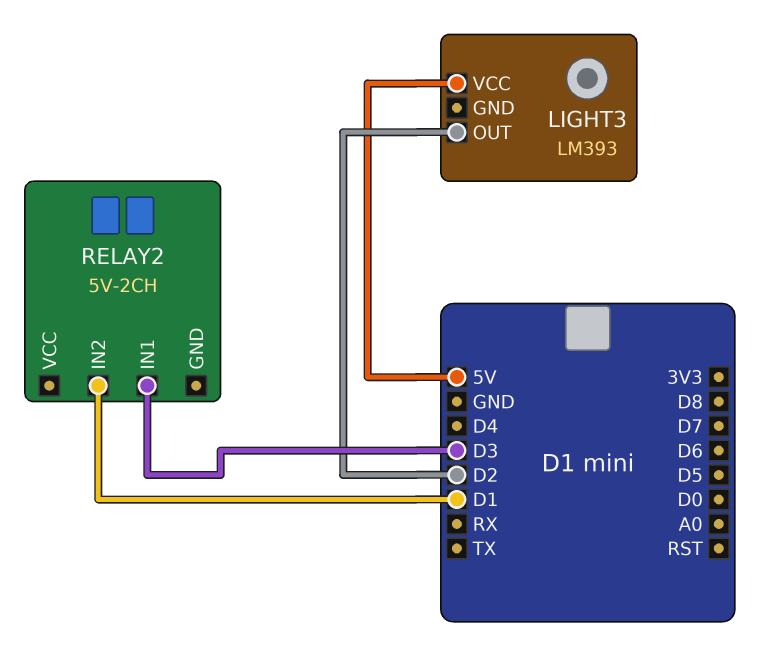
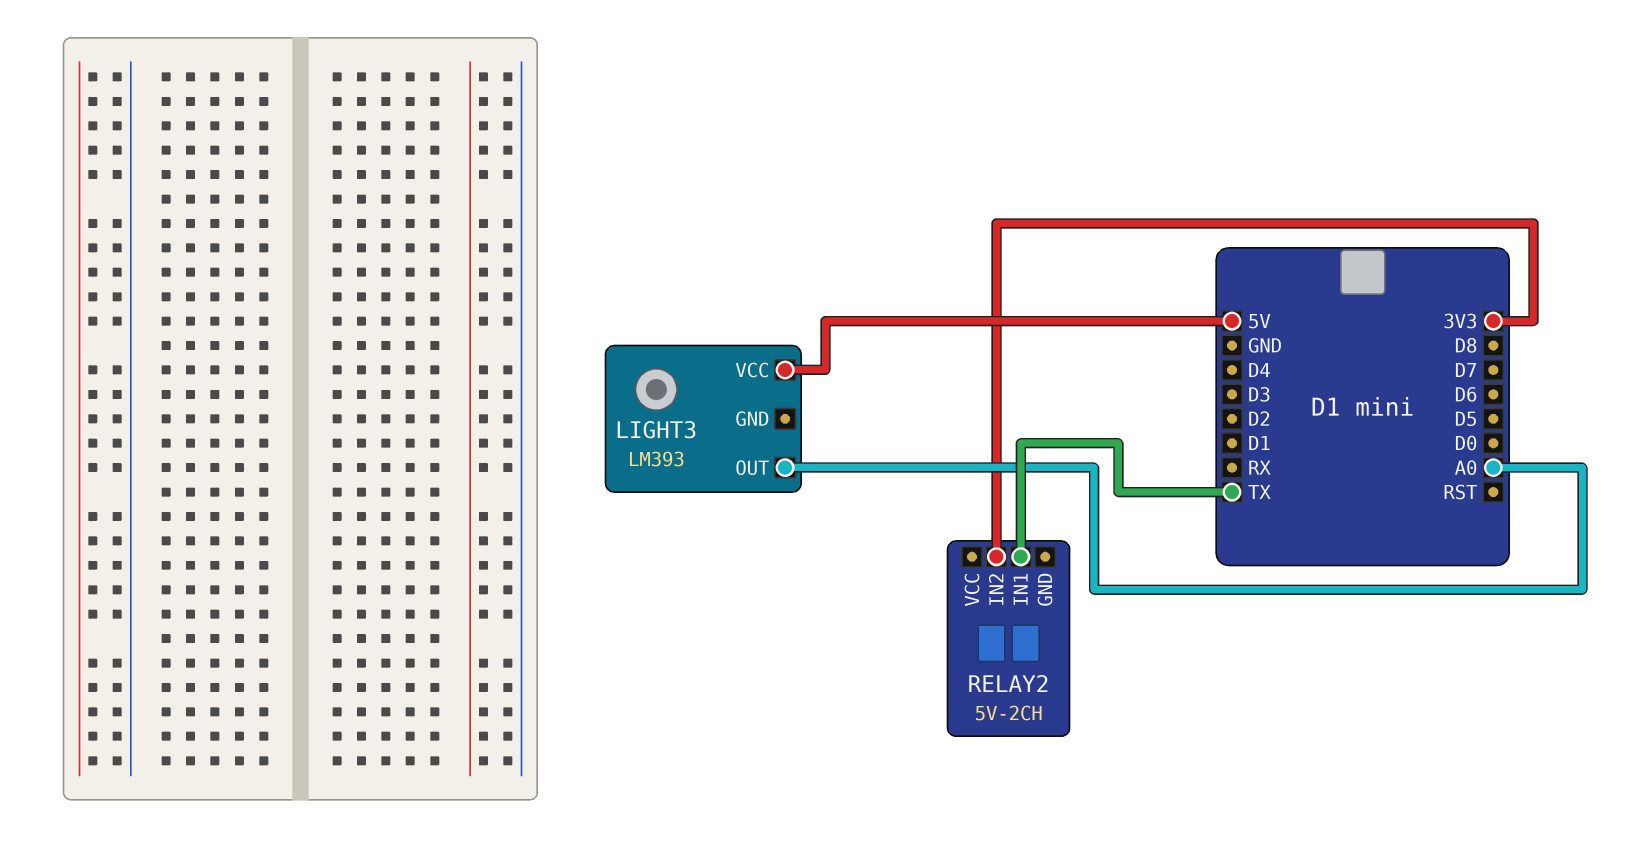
LIGHT3 pin OUT: D2 -> A0
RELAY2 pin IN1: D3 -> TX
RELAY2 pin IN2: D1 -> 3V3

